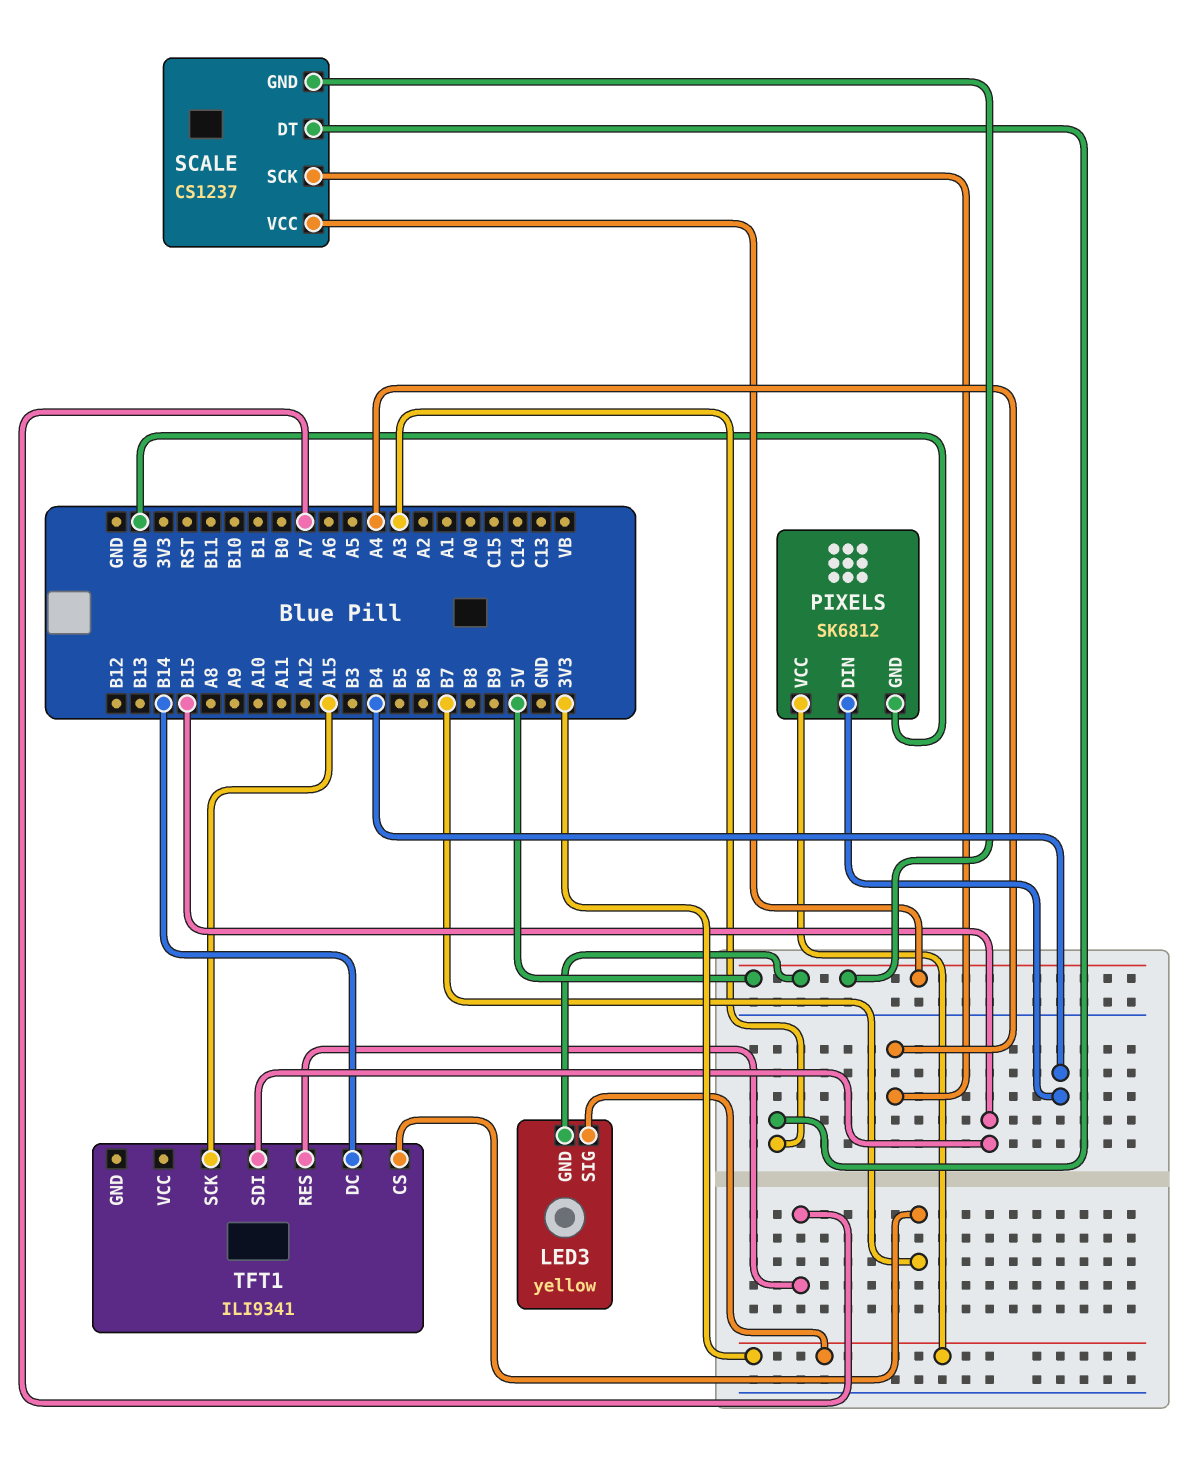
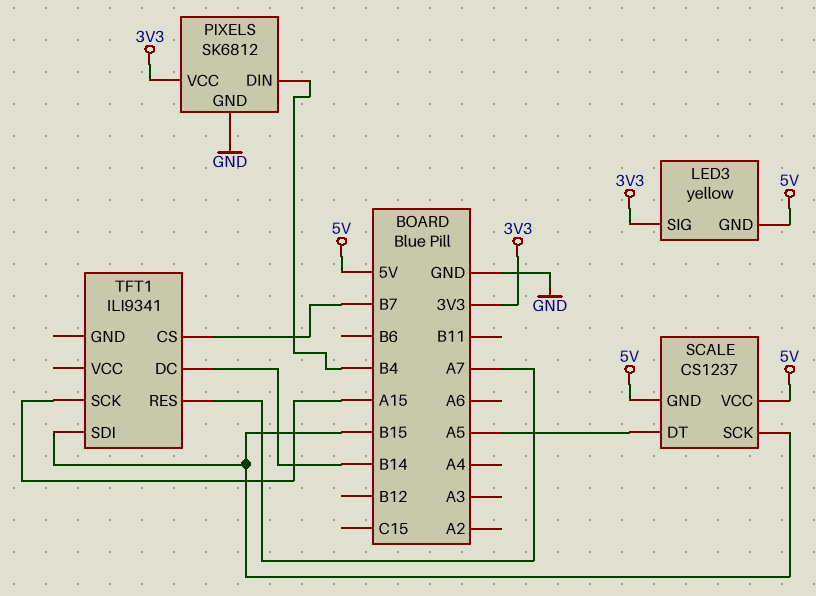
SCALE pin DT: A3 -> A5
SCALE pin SCK: A4 -> B15

